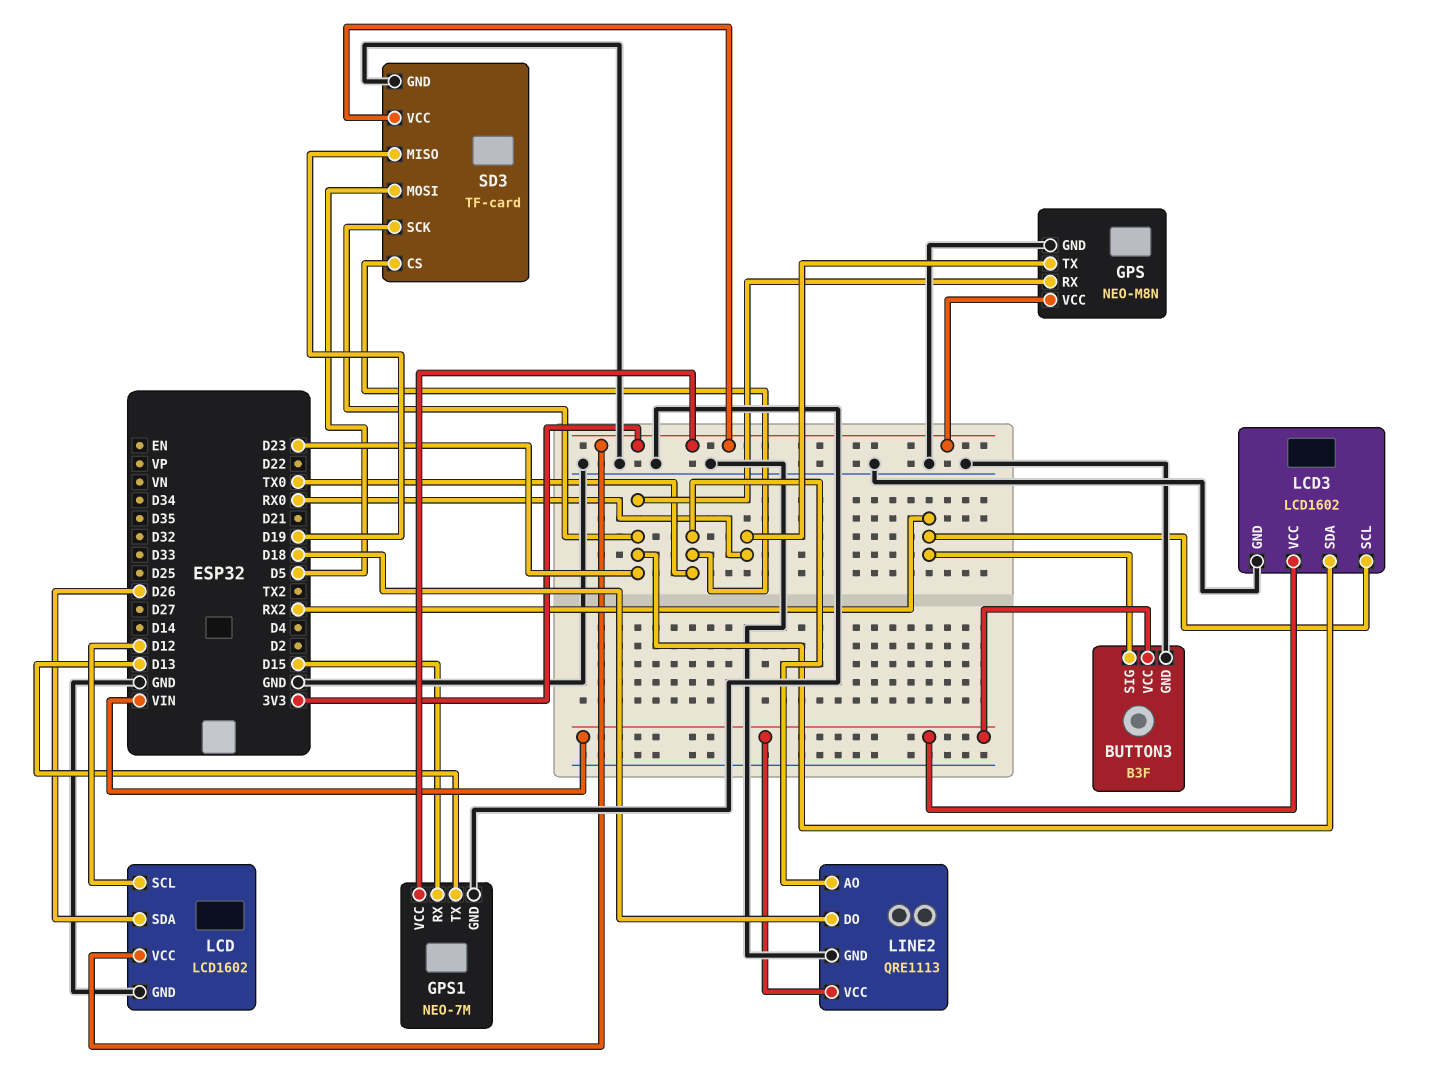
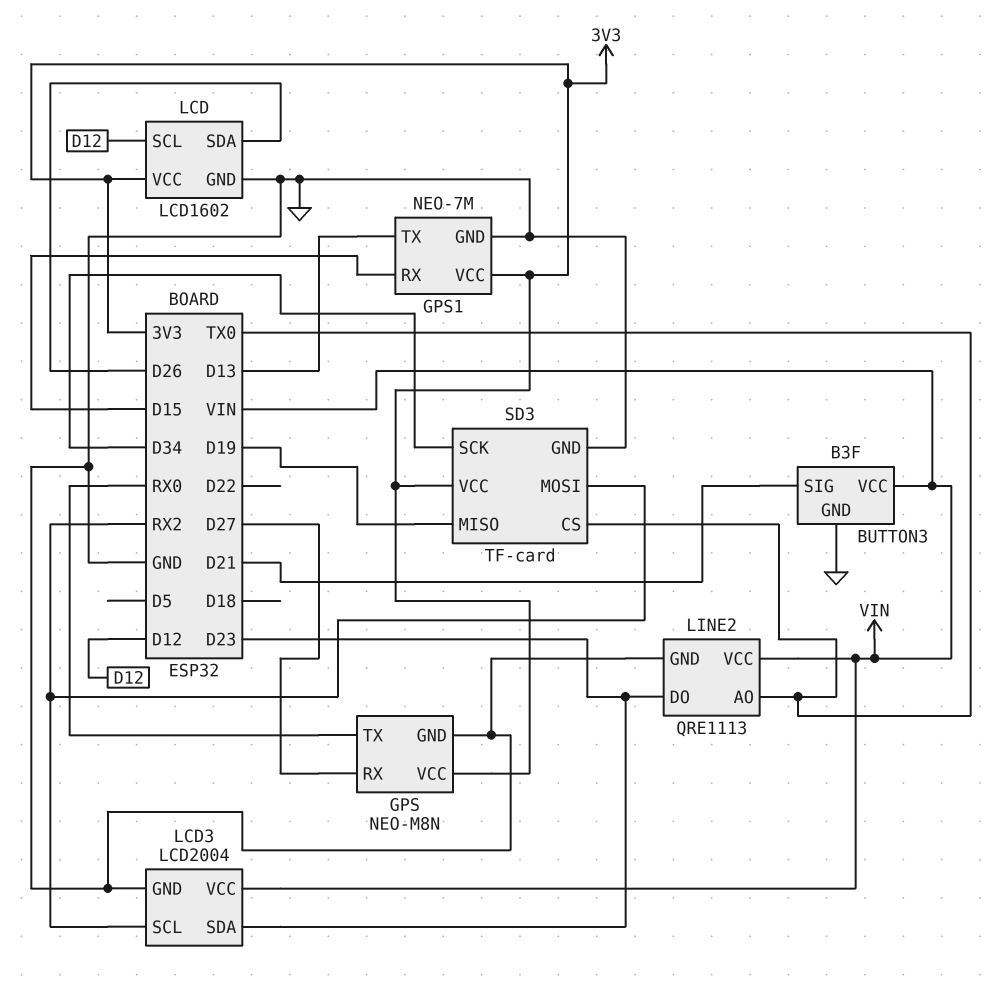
BUTTON3 pin SIG: RX2 -> D21
GPS pin RX: D23 -> D27
LCD3: LCD1602 -> LCD2004
LINE2 pin DO: D18 -> D23
SD3 pin MOSI: D5 -> RX2
SD3 pin SCK: D23 -> D34

